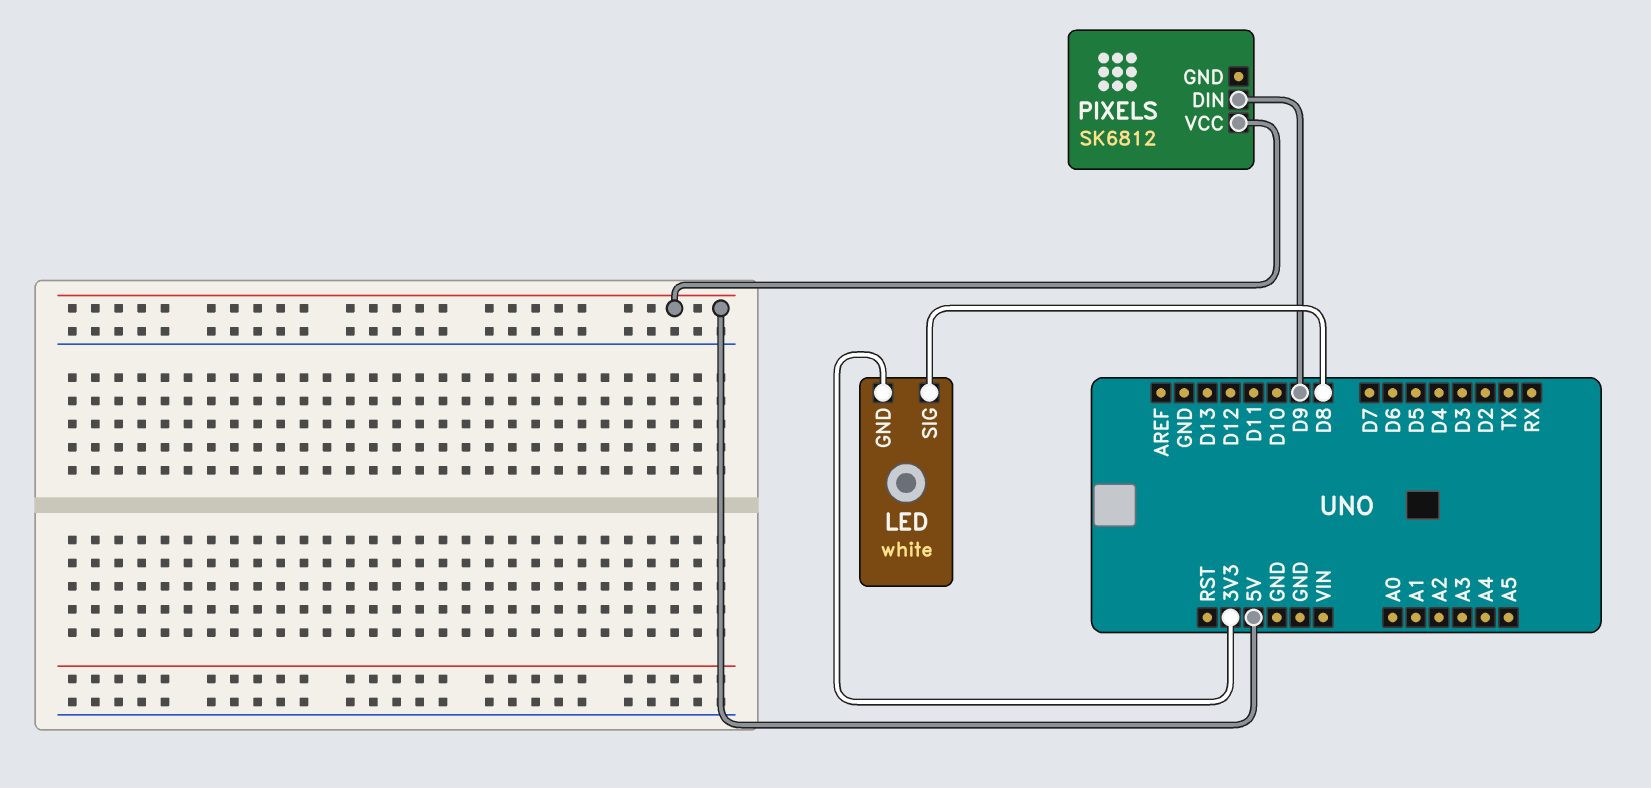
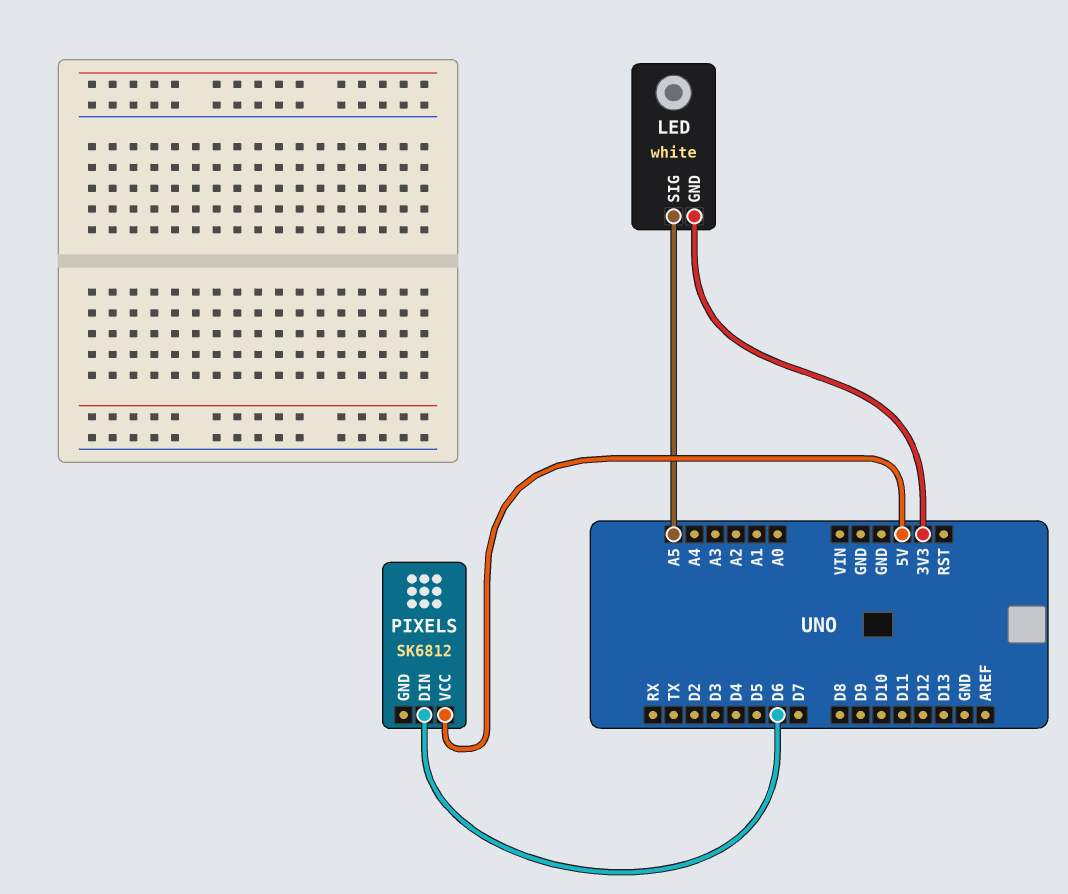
LED pin SIG: D8 -> A5
PIXELS pin DIN: D9 -> D6

